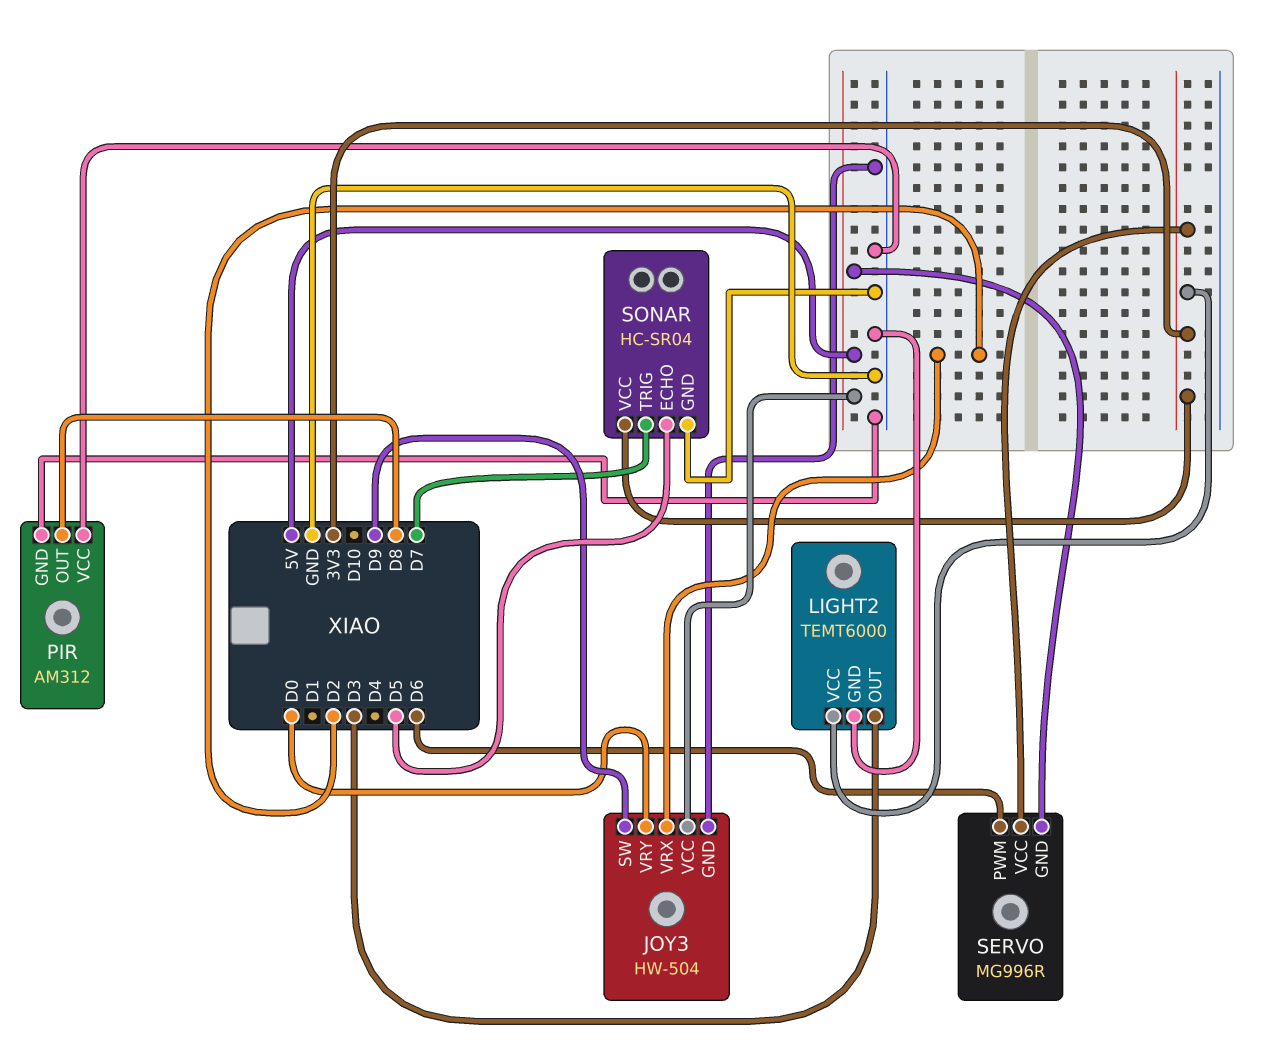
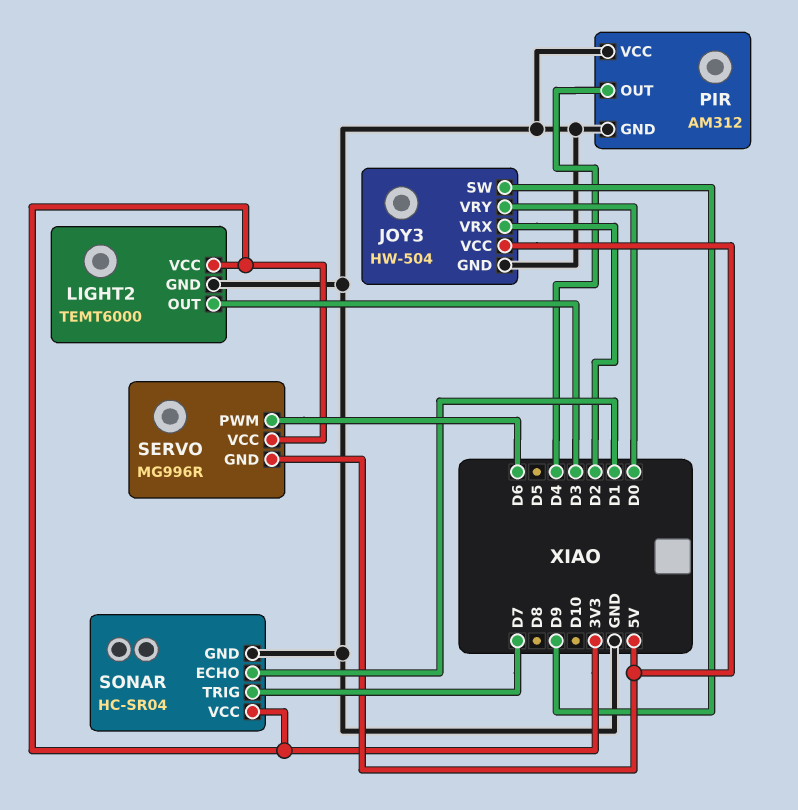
PIR pin OUT: D8 -> D4
SONAR pin ECHO: D5 -> D1

